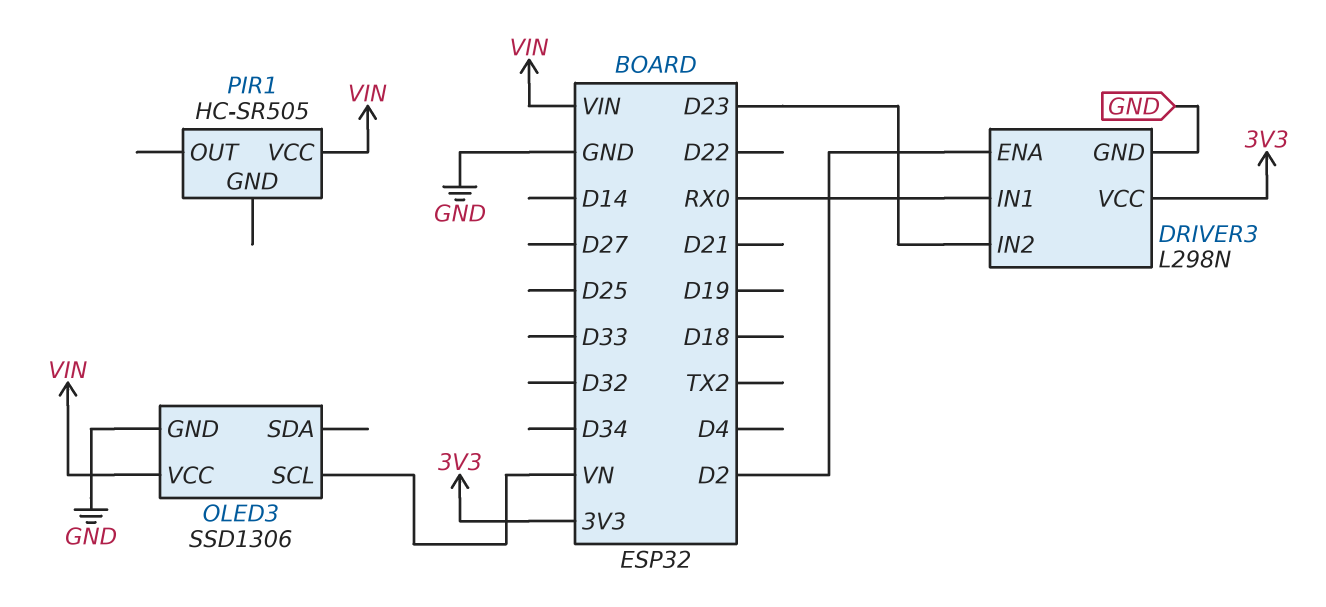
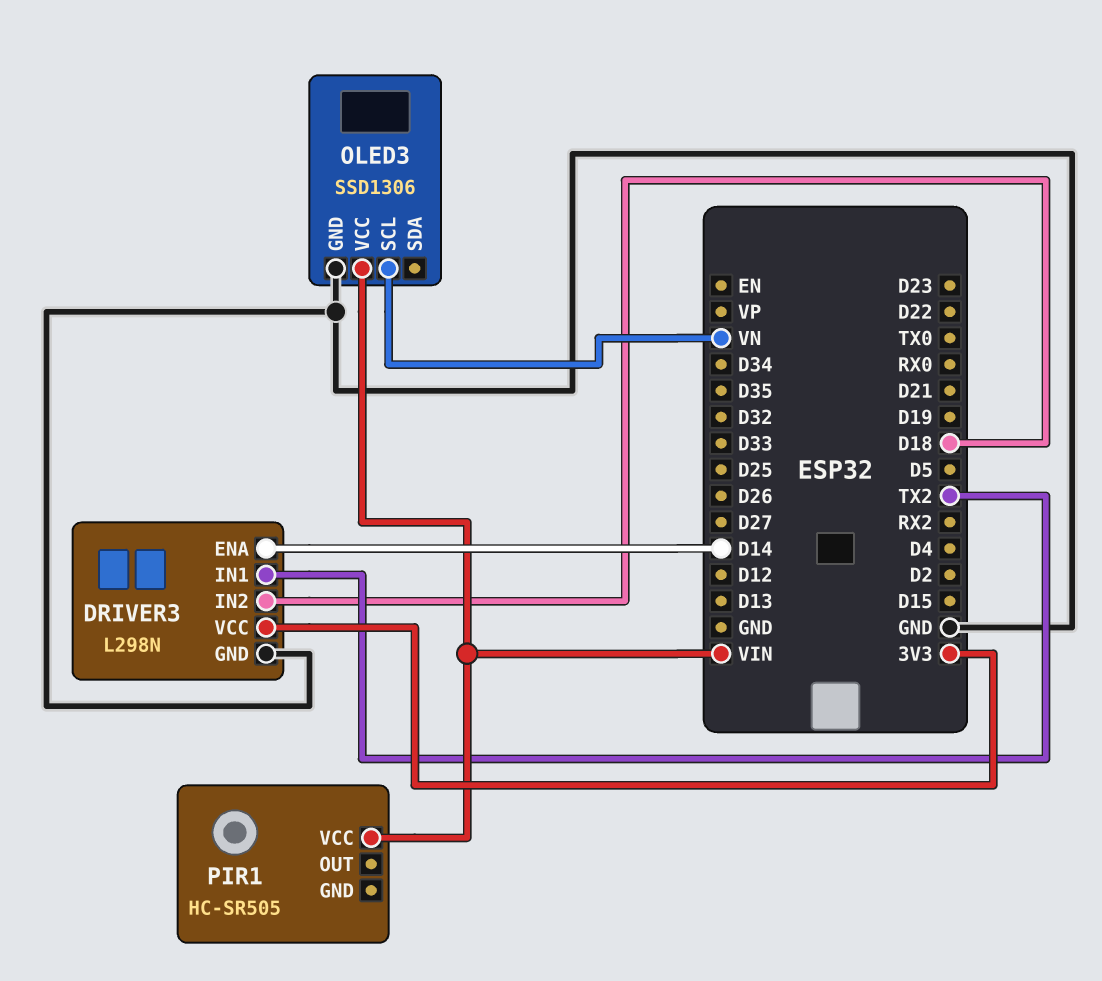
DRIVER3 pin ENA: D2 -> D14
DRIVER3 pin IN1: RX0 -> TX2
DRIVER3 pin IN2: D23 -> D18

